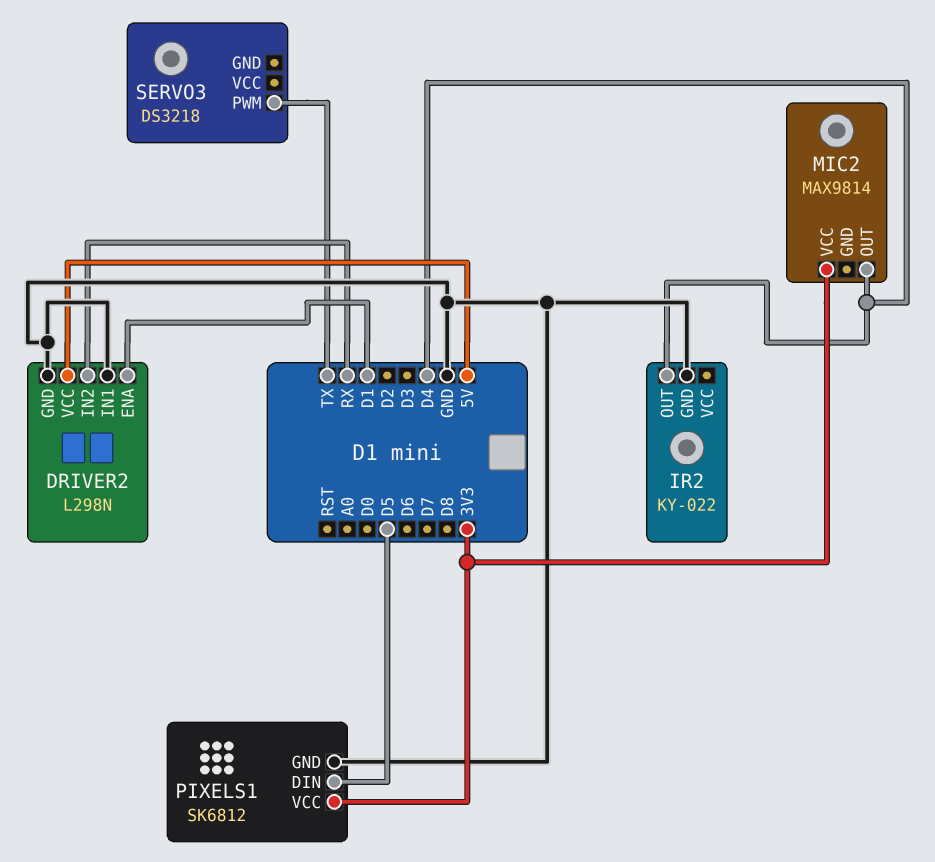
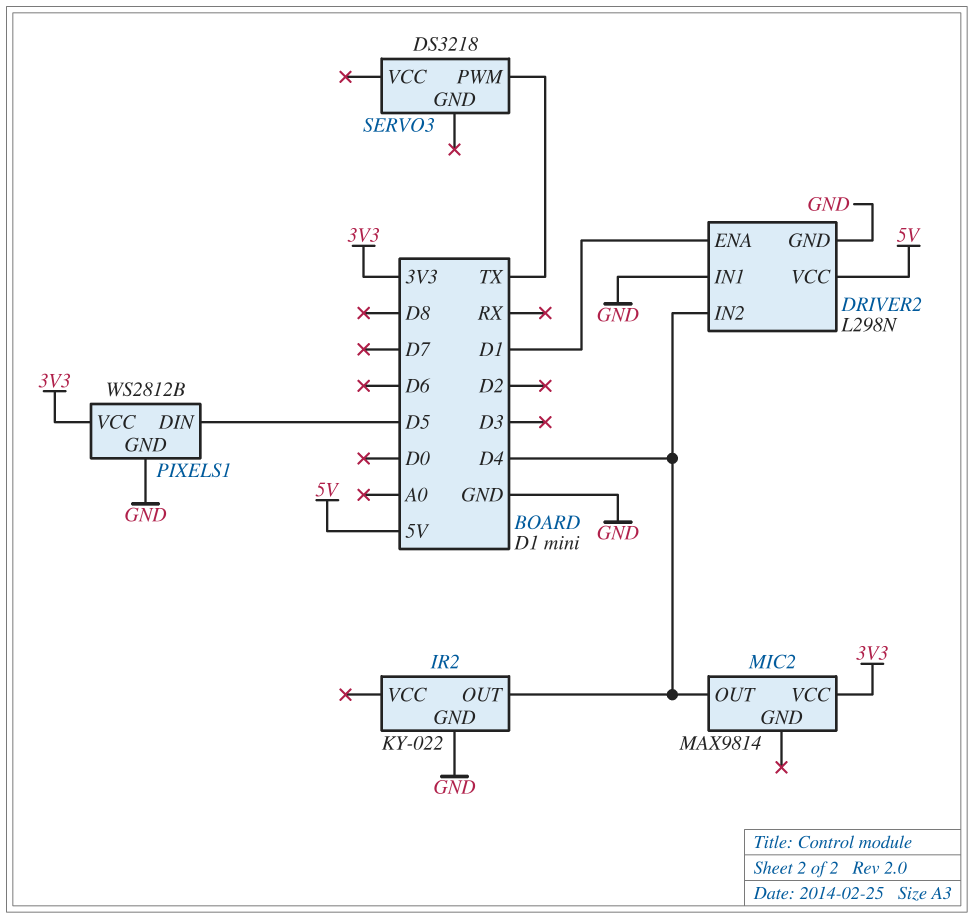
DRIVER2 pin IN2: RX -> D4
PIXELS1: SK6812 -> WS2812B

